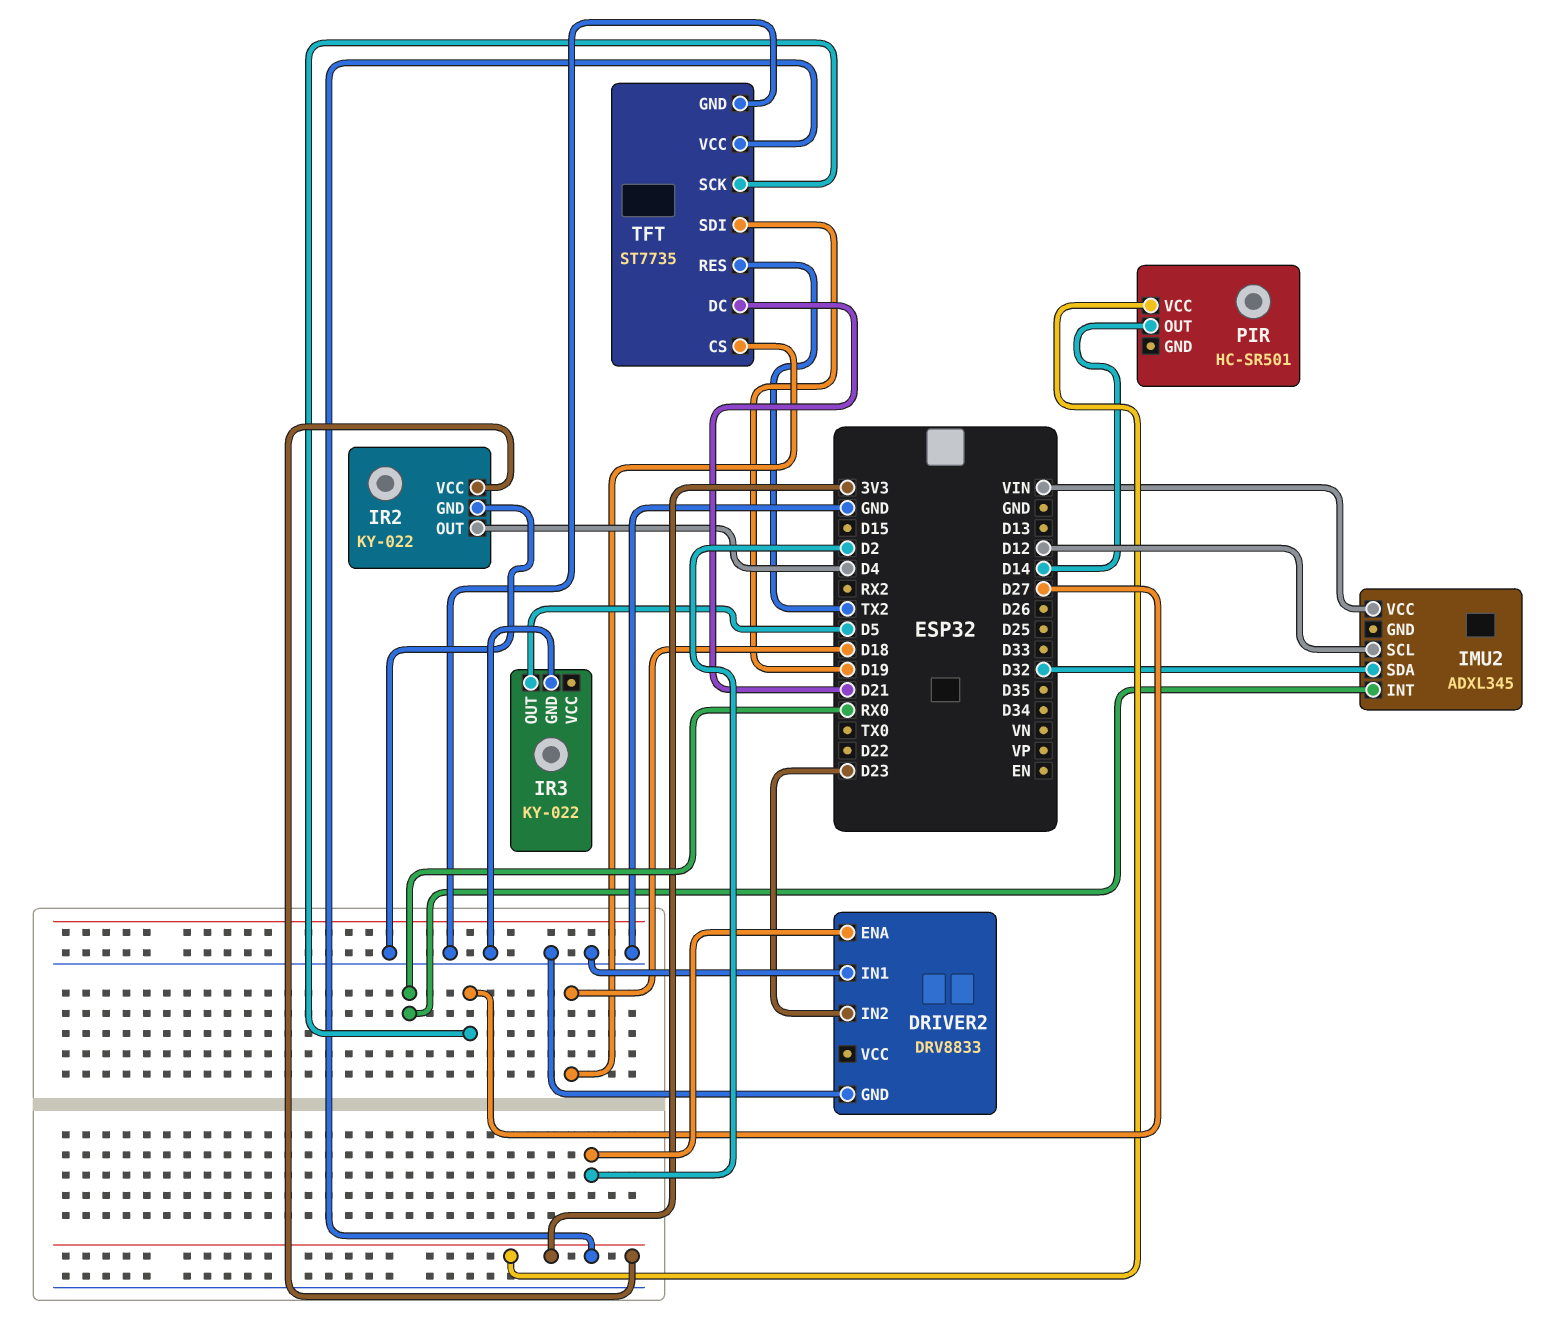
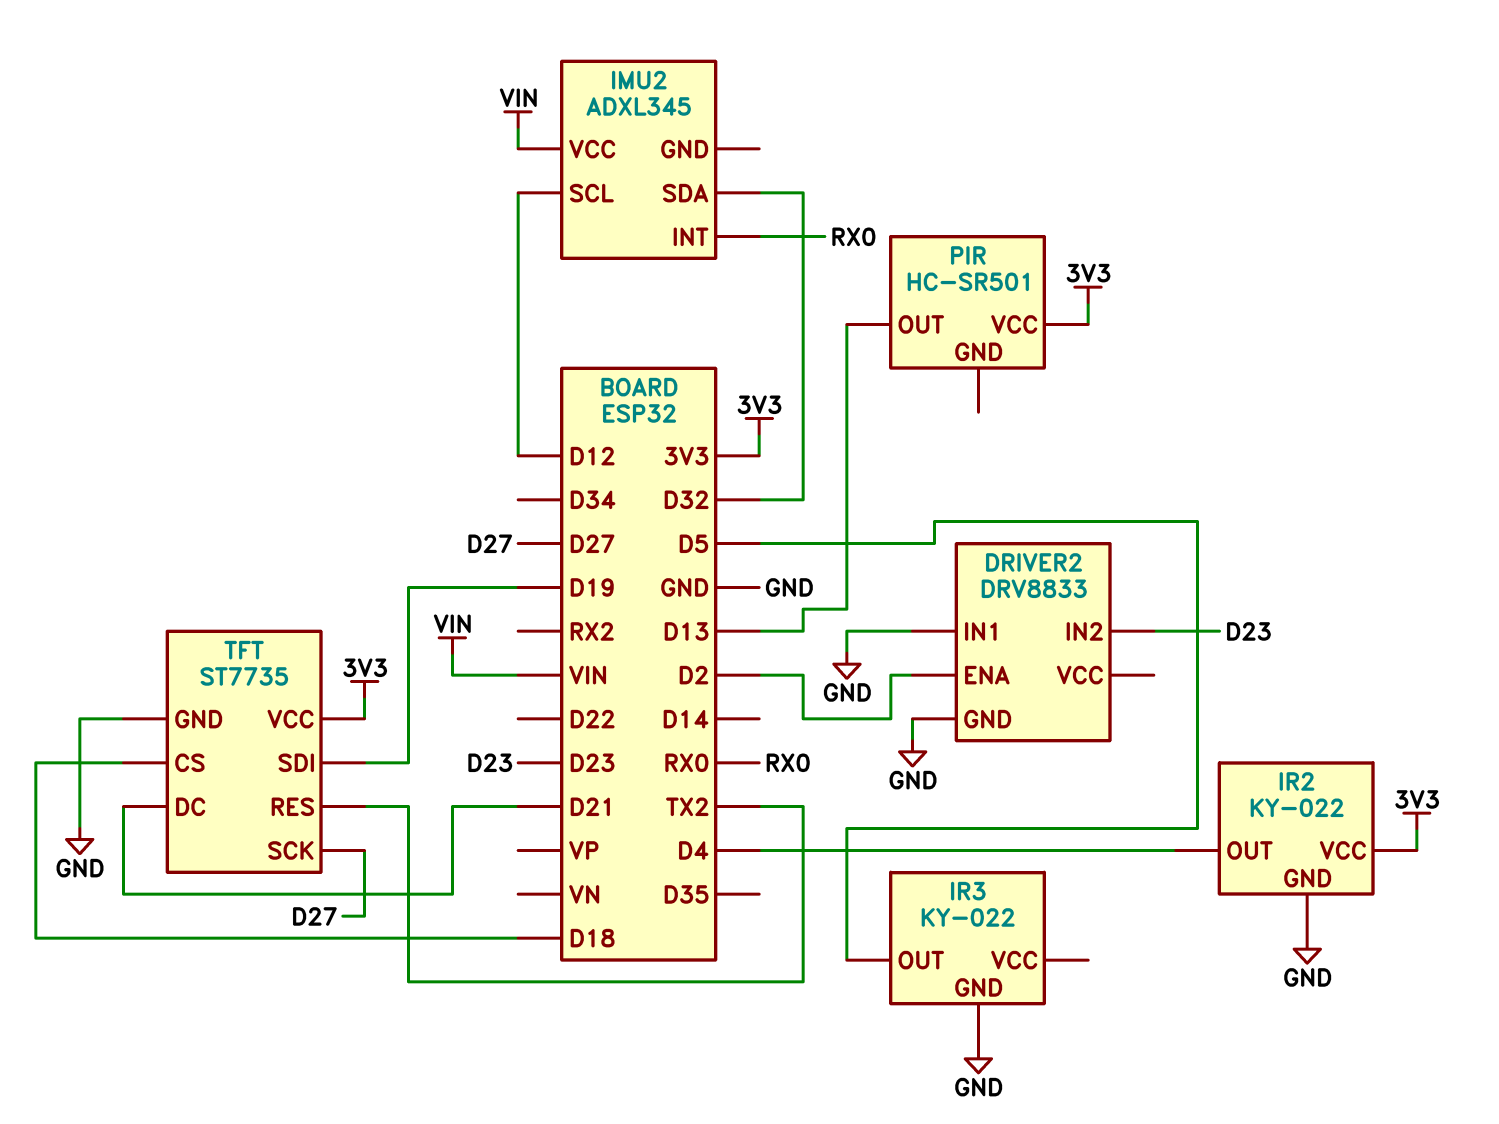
PIR pin OUT: D14 -> D13

